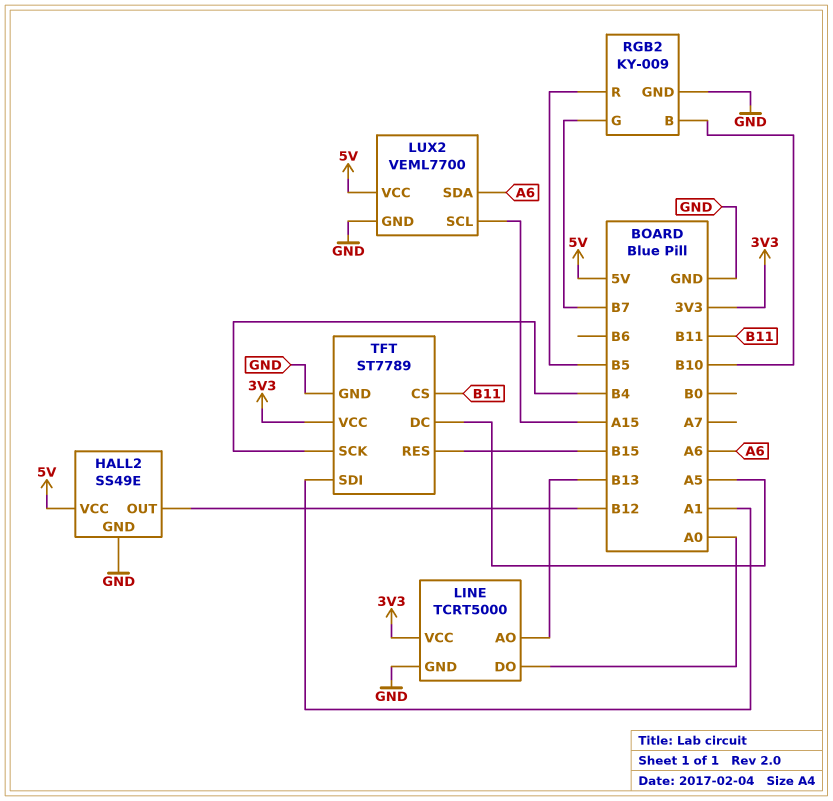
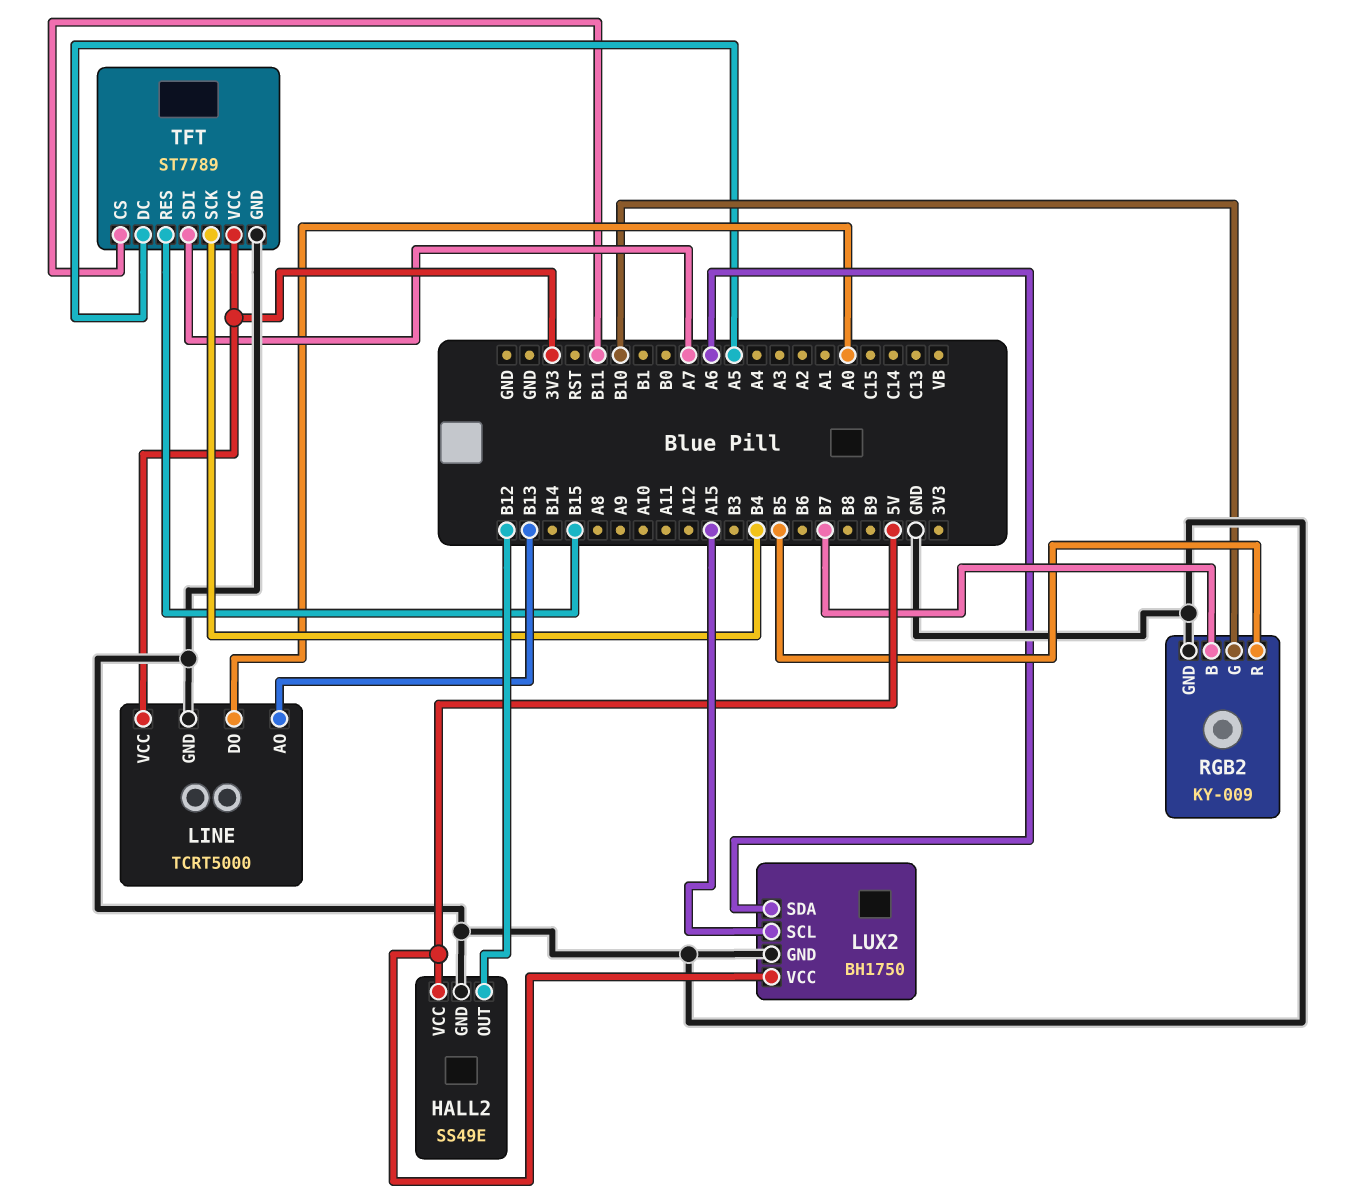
LUX2: VEML7700 -> BH1750
RGB2 pin B: B10 -> B7
RGB2 pin G: B7 -> B10
TFT pin SDI: A1 -> A7

